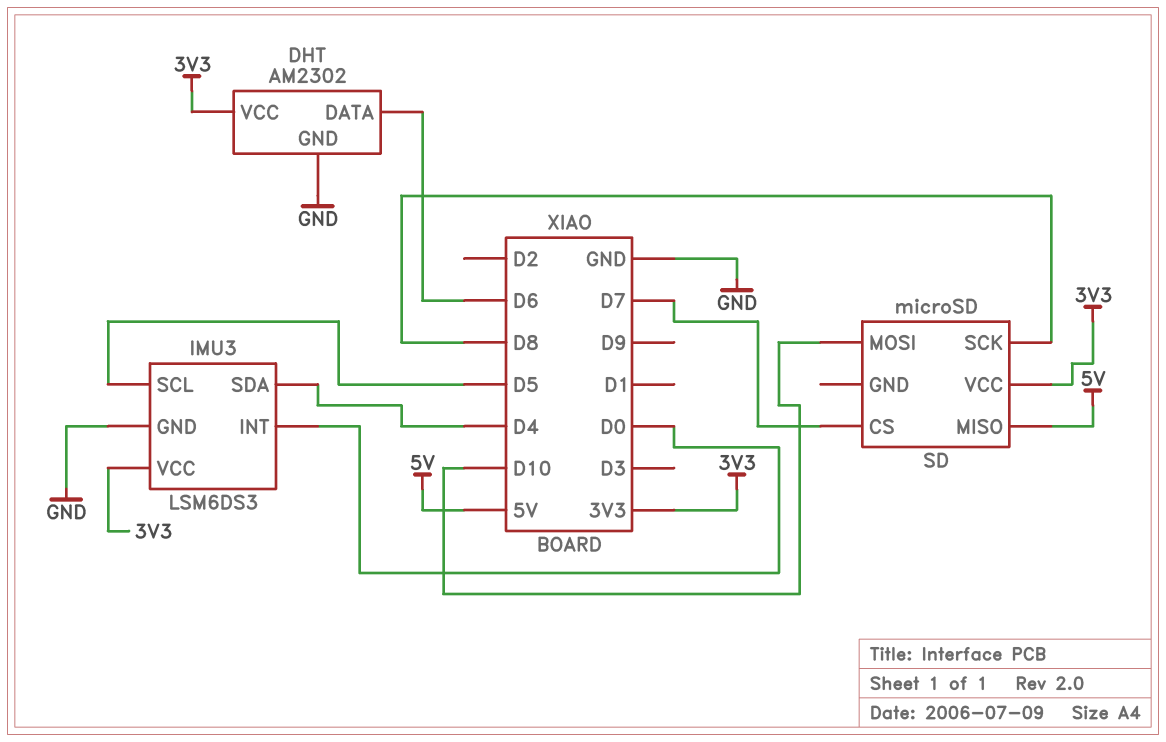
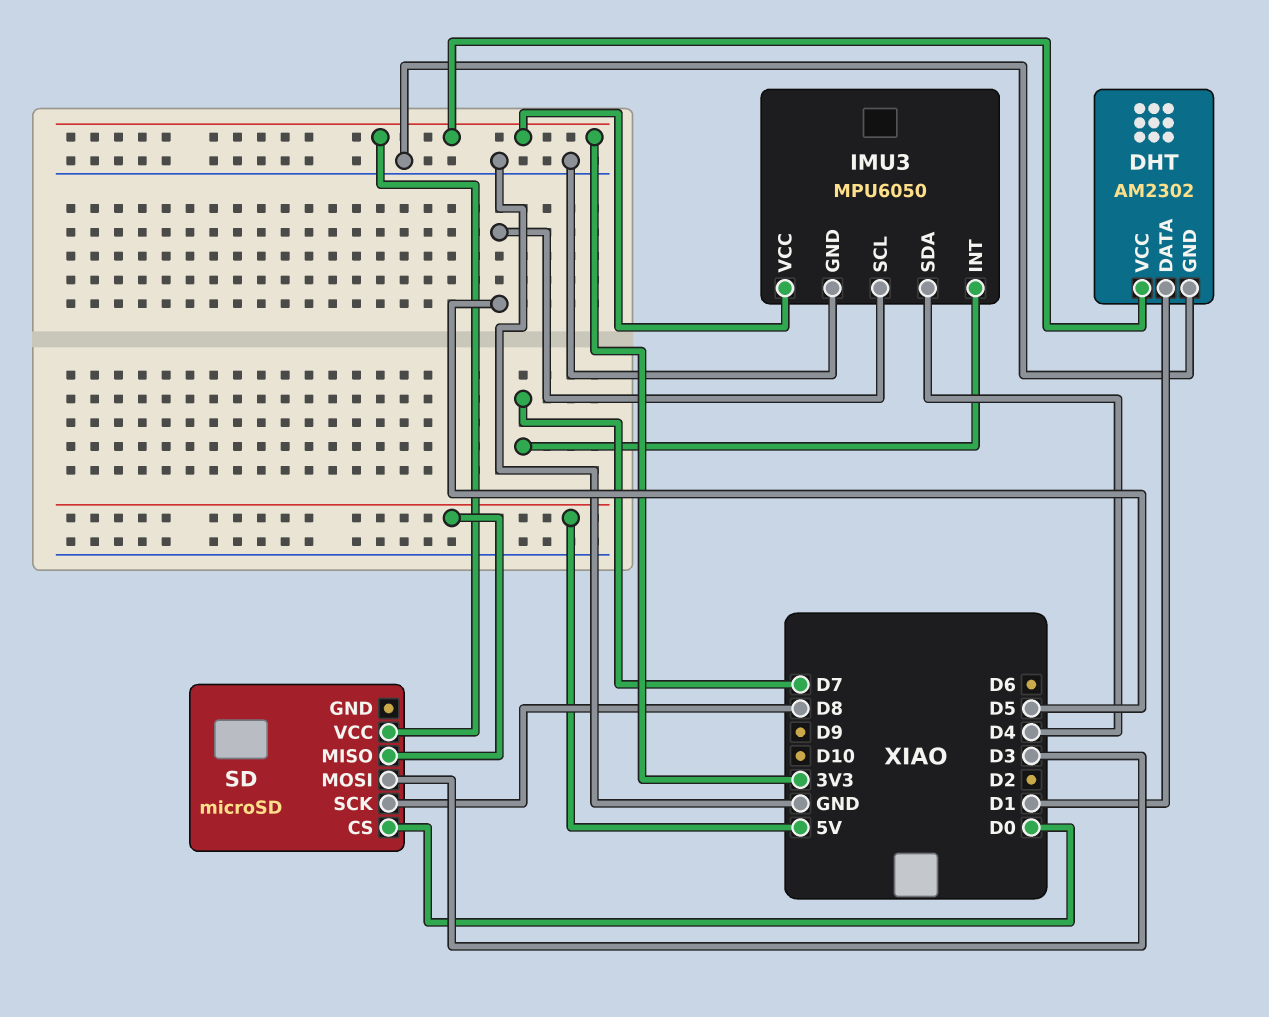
DHT pin DATA: D6 -> D1
IMU3: LSM6DS3 -> MPU6050
IMU3 pin INT: D0 -> D7
SD pin CS: D7 -> D0
SD pin MOSI: D10 -> D3

